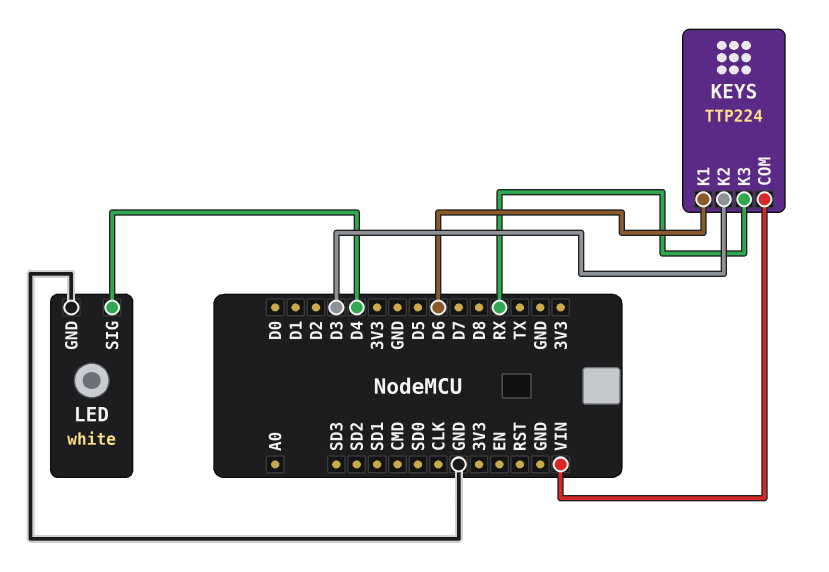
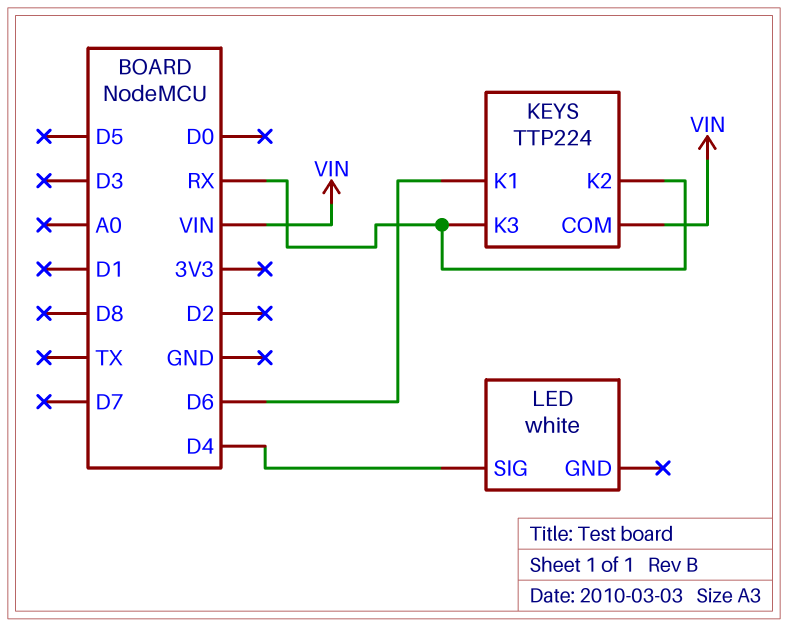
KEYS pin K2: D3 -> RX
LED pin GND: GND -> none

